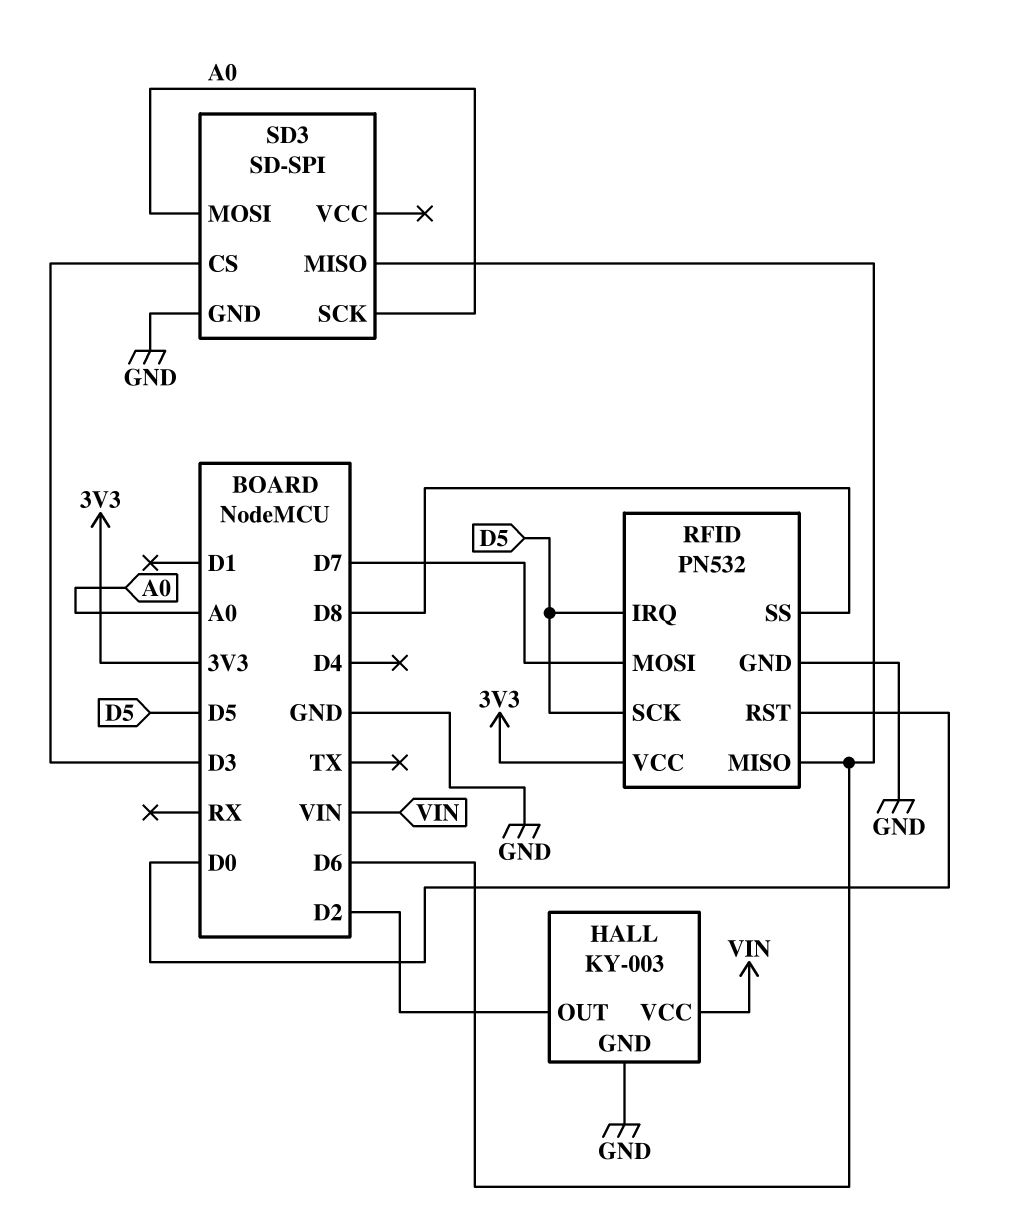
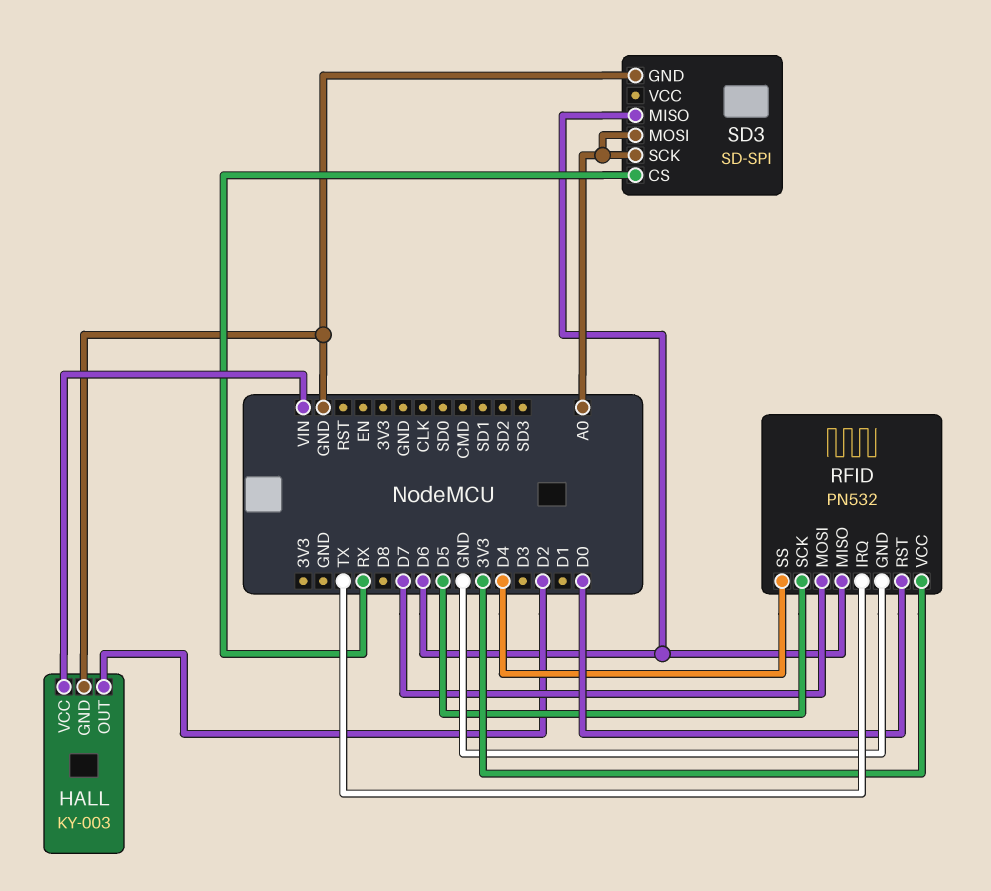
RFID pin IRQ: D5 -> TX
RFID pin SS: D8 -> D4
SD3 pin CS: D3 -> RX

